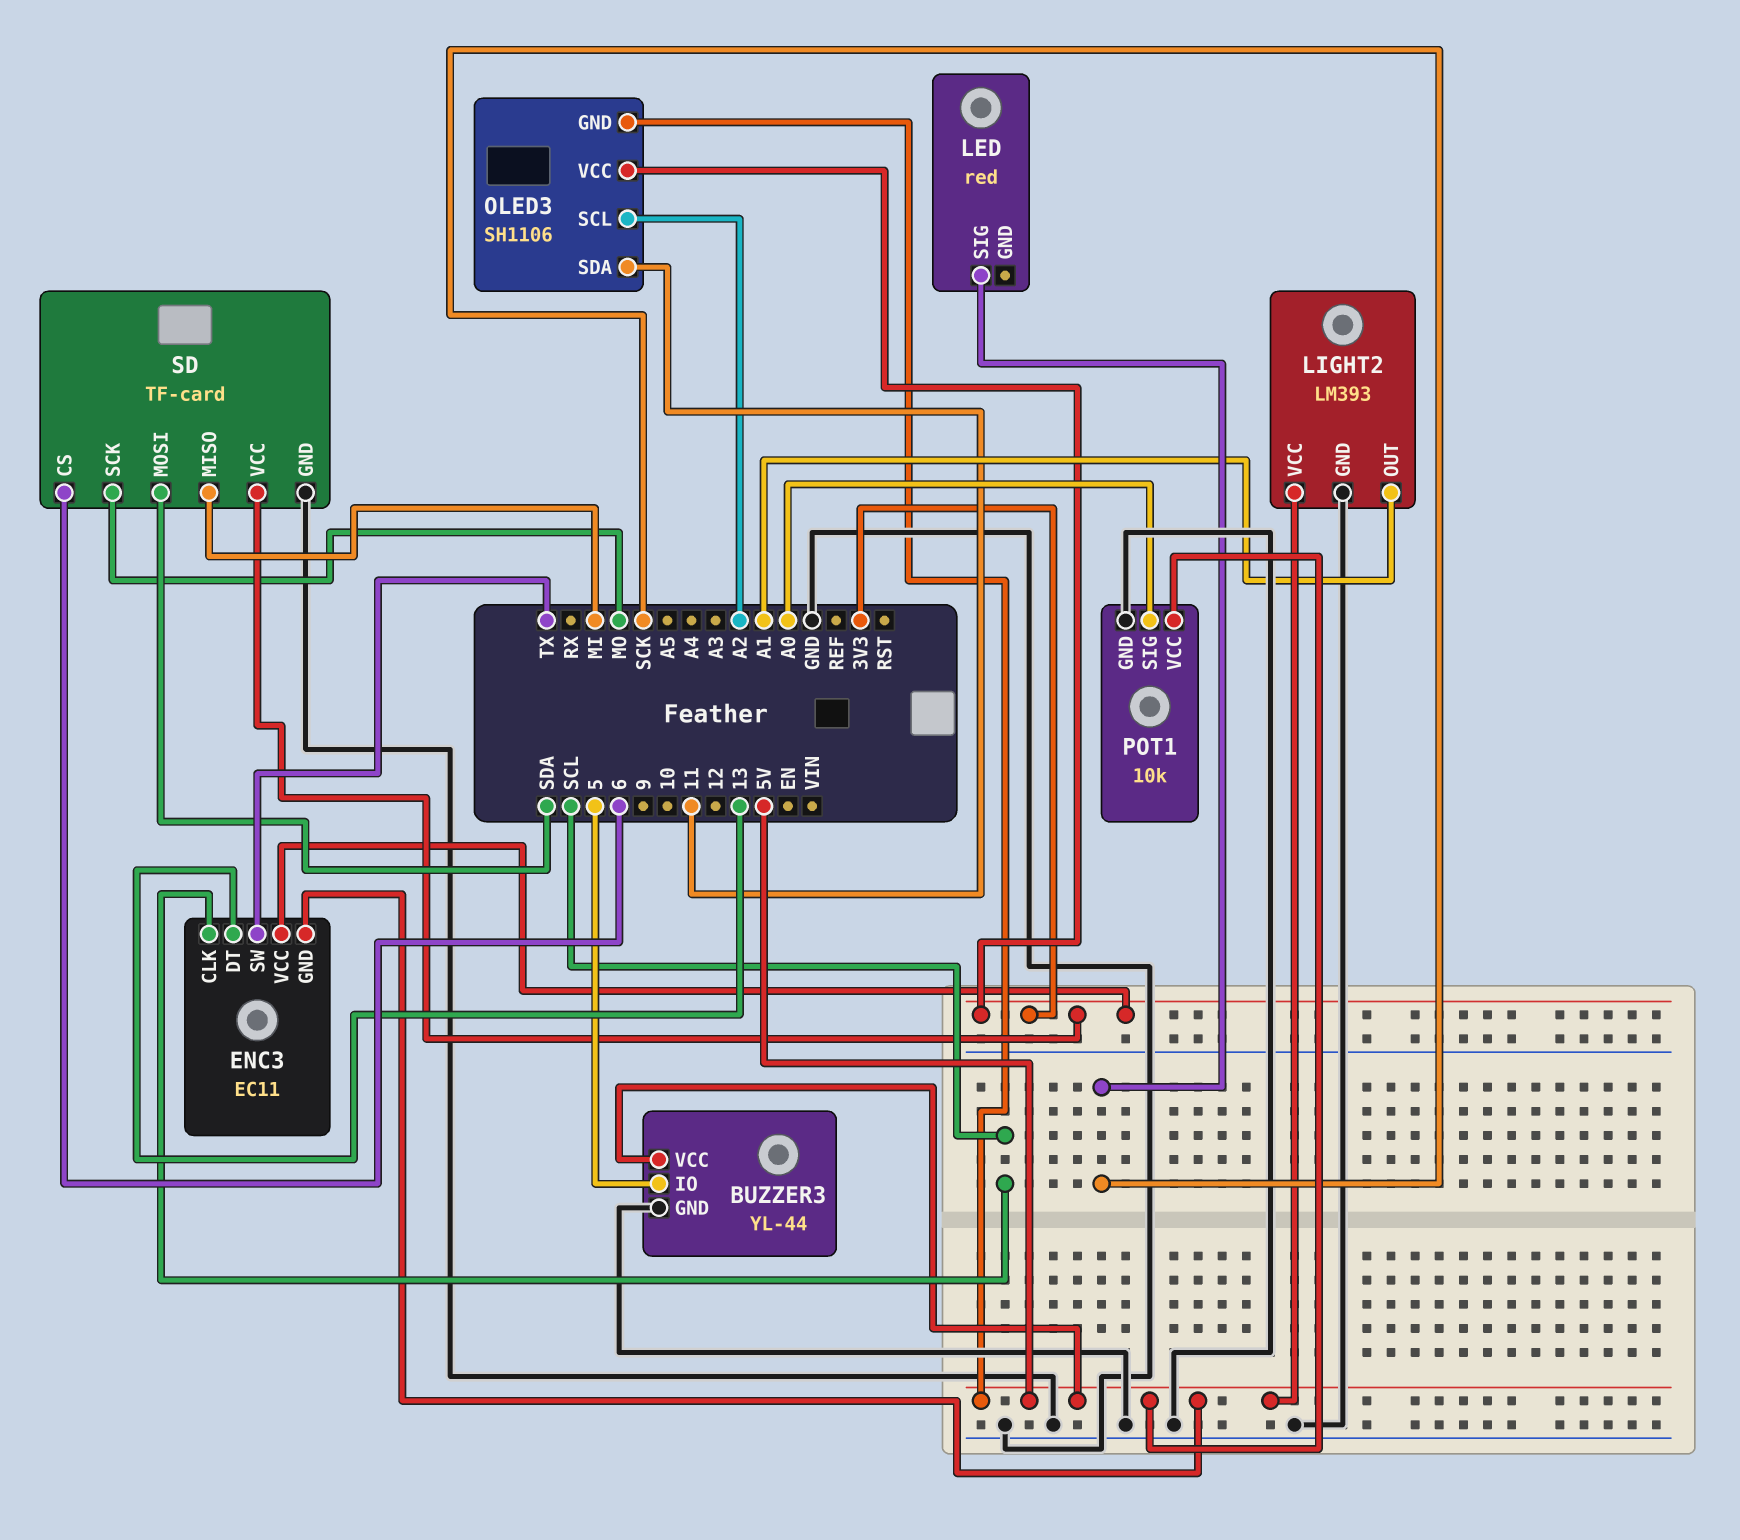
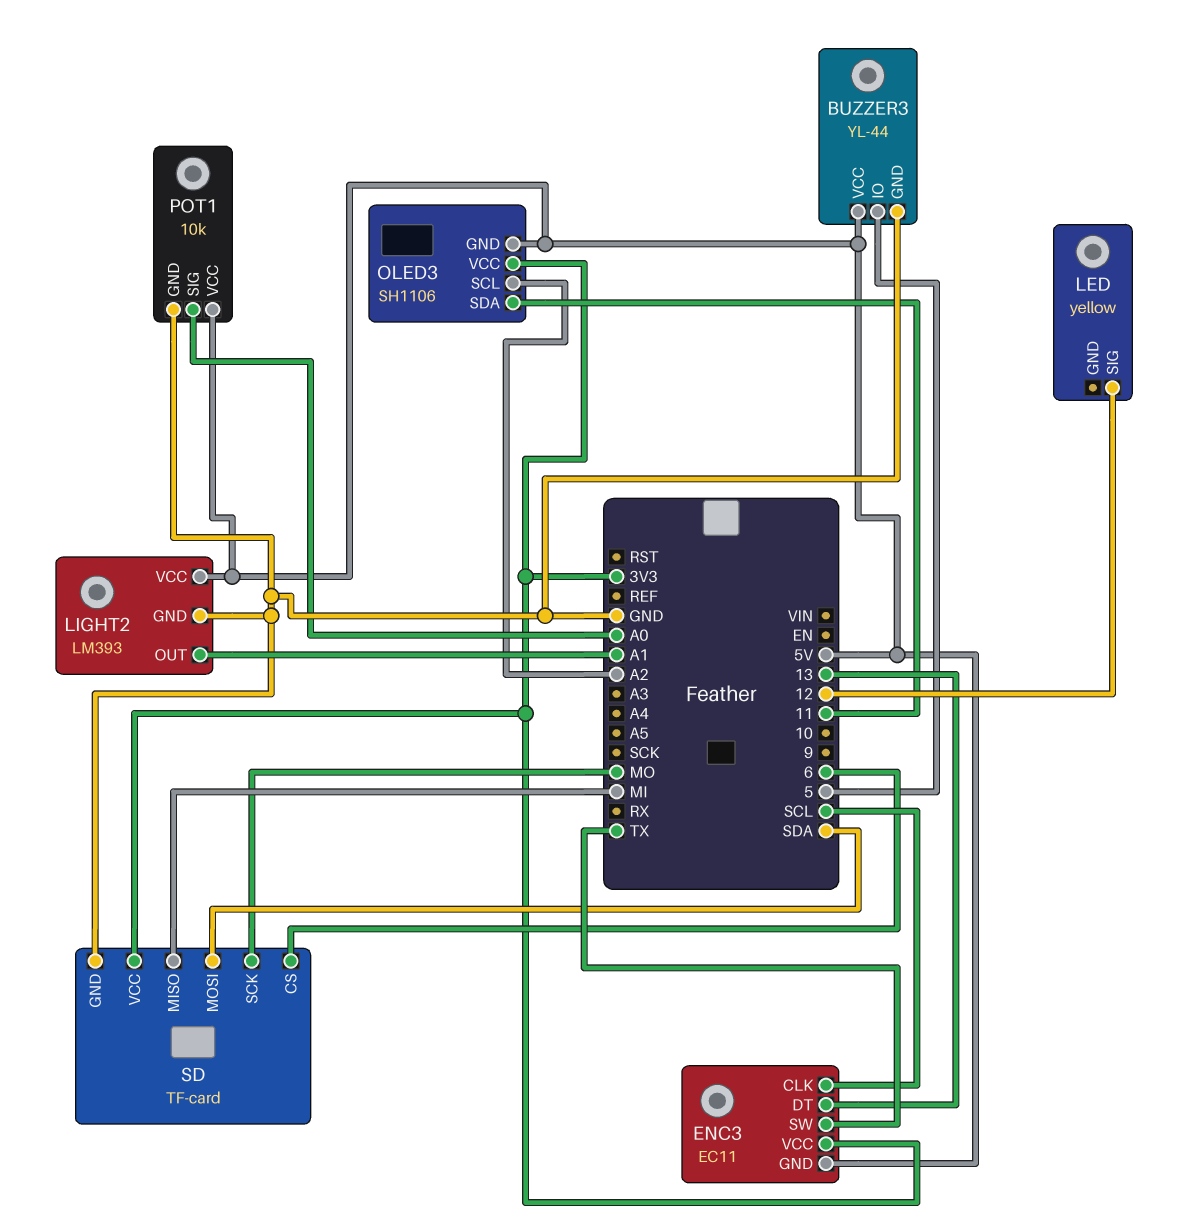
LED: red -> yellow
LED pin SIG: SCK -> 12

